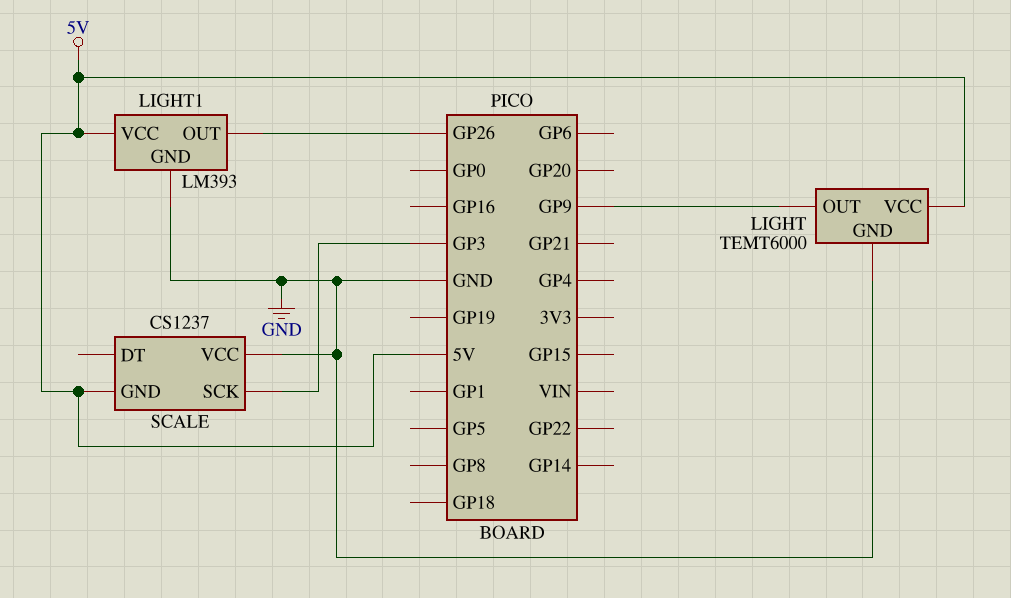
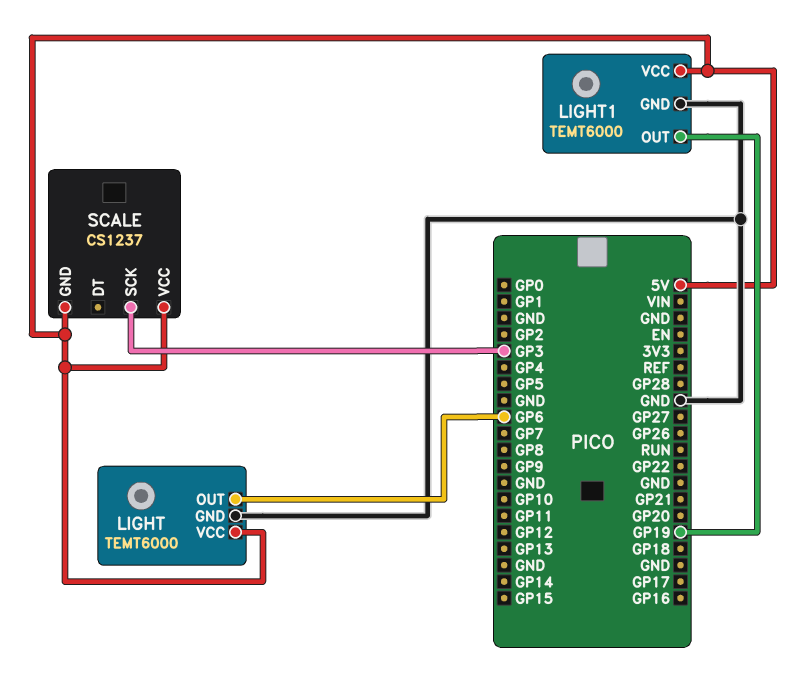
LIGHT pin OUT: GP9 -> GP6
LIGHT1: LM393 -> TEMT6000
LIGHT1 pin OUT: GP26 -> GP19
SCALE pin VCC: GND -> 5V

